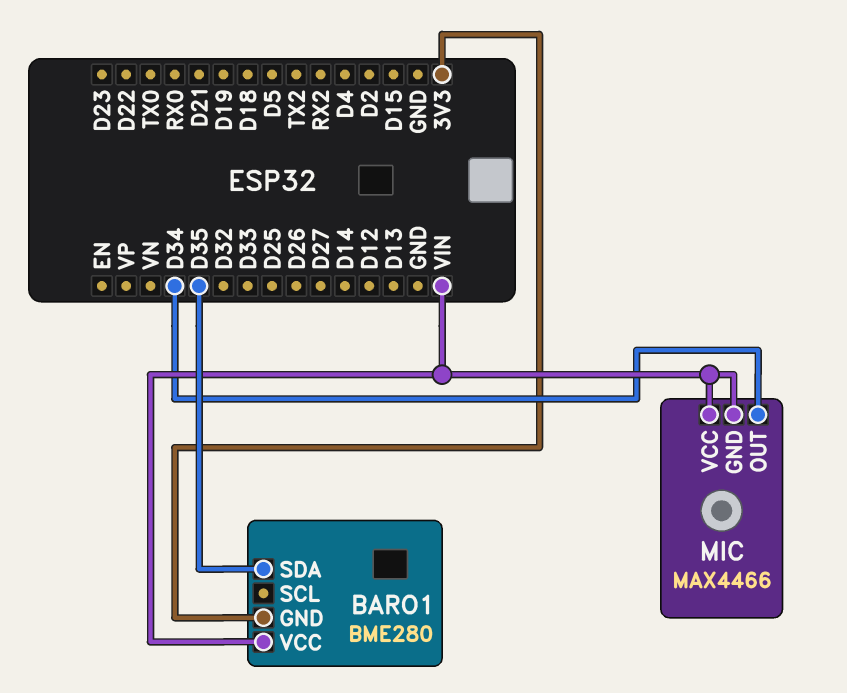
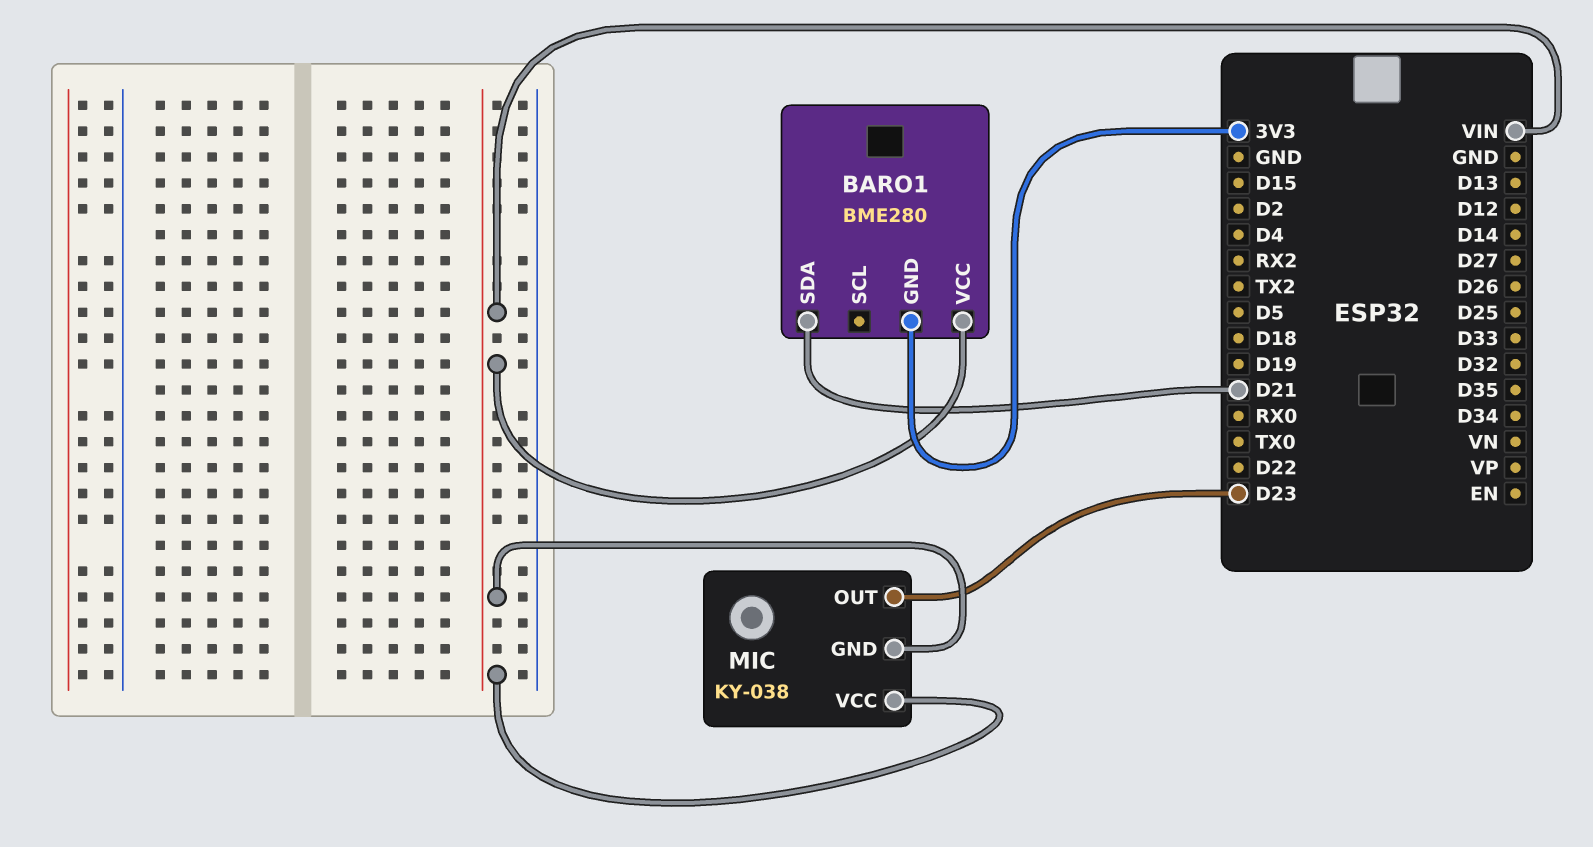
BARO1 pin SDA: D35 -> D21
MIC: MAX4466 -> KY-038
MIC pin OUT: D34 -> D23

